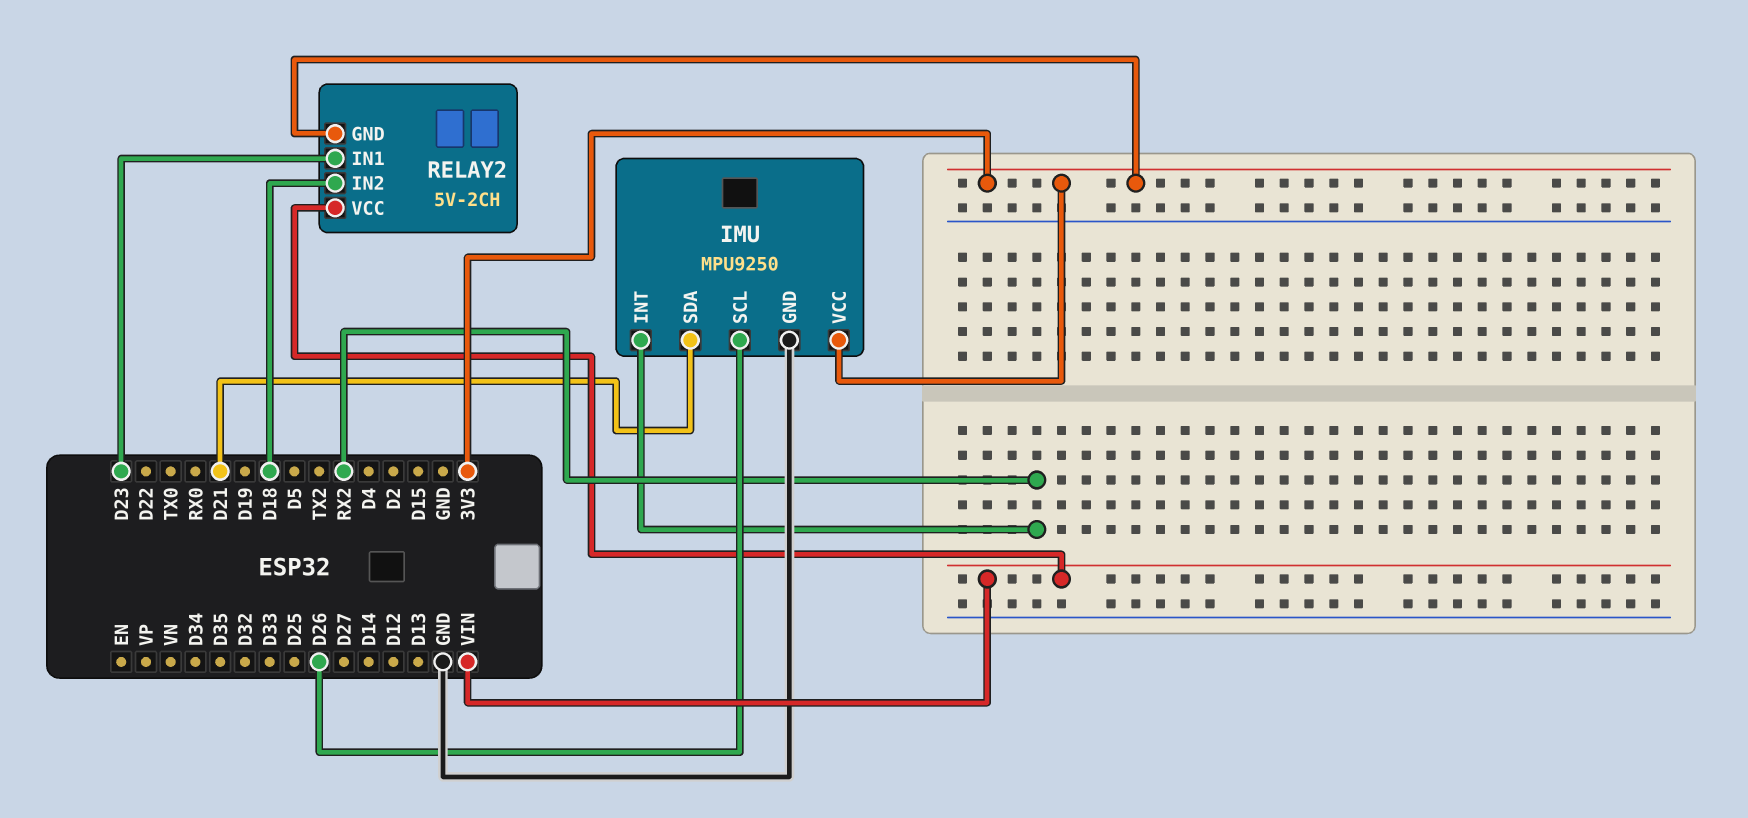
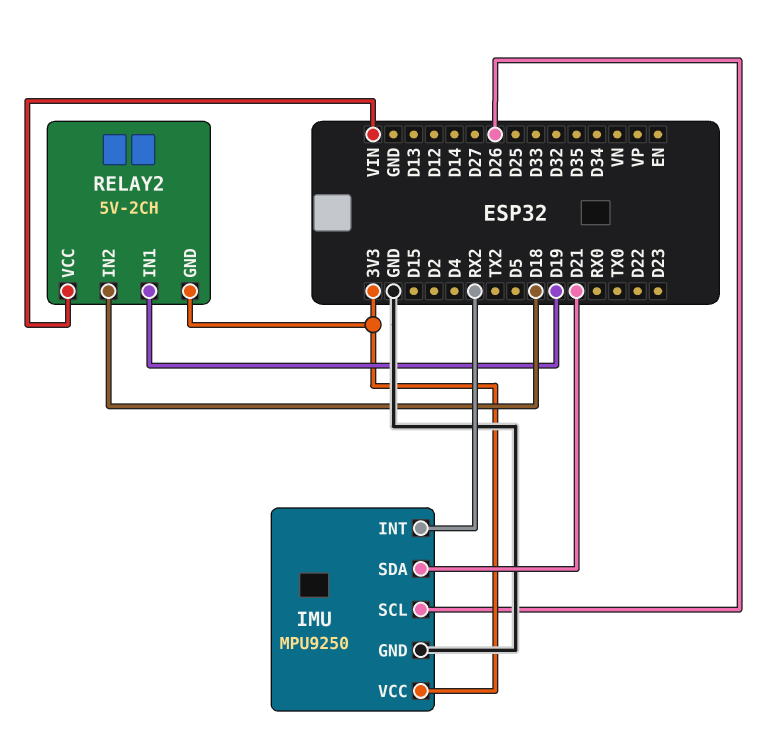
RELAY2 pin IN1: D23 -> D19

